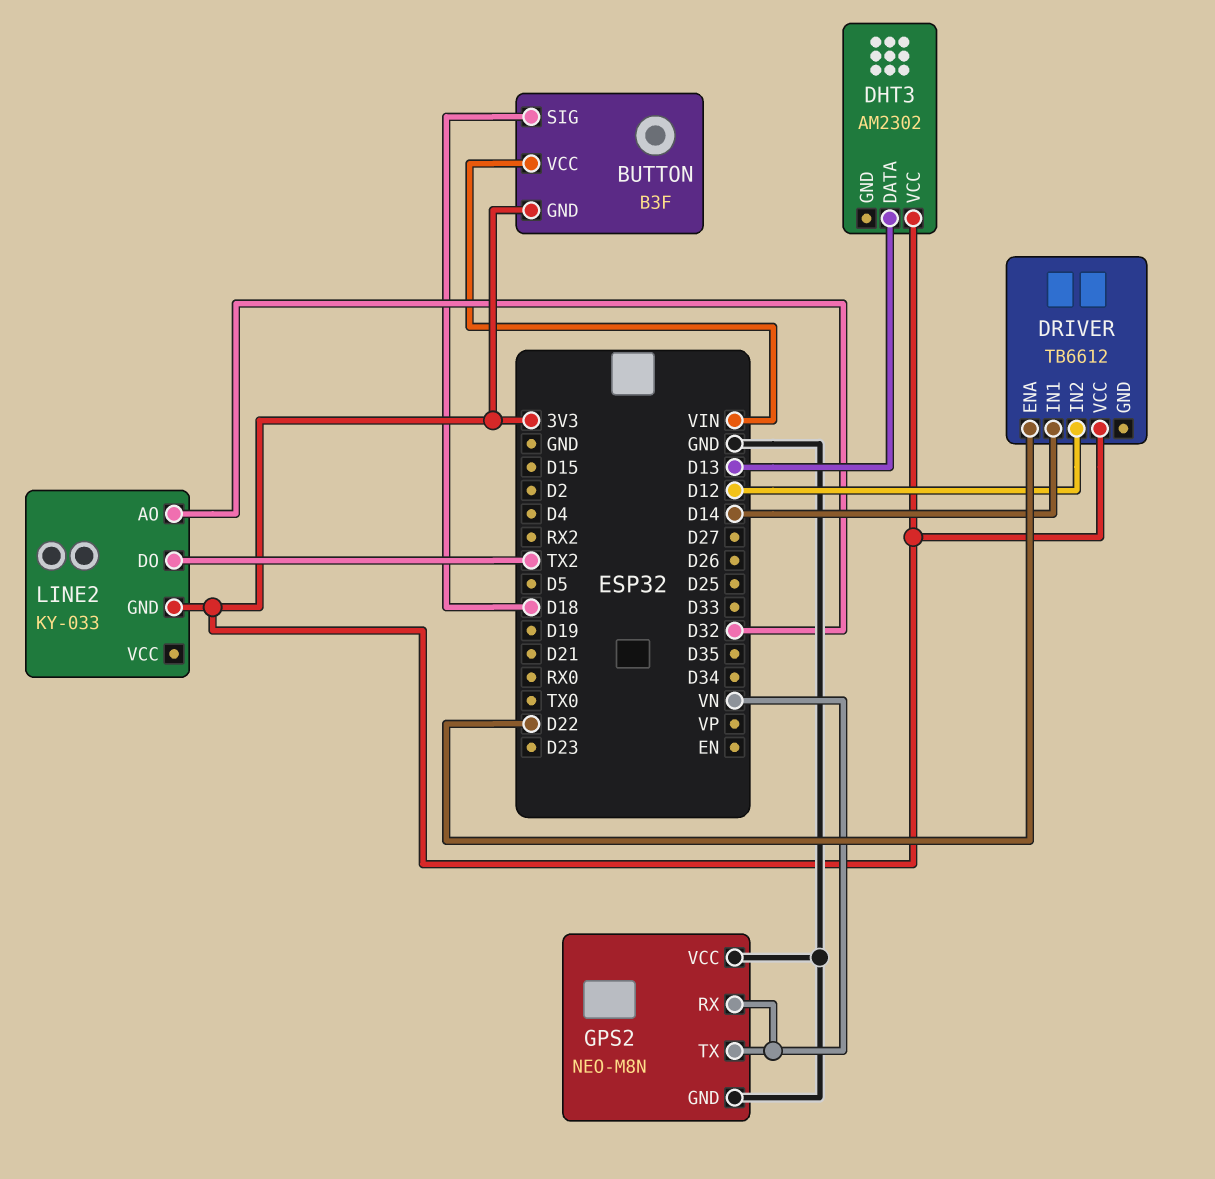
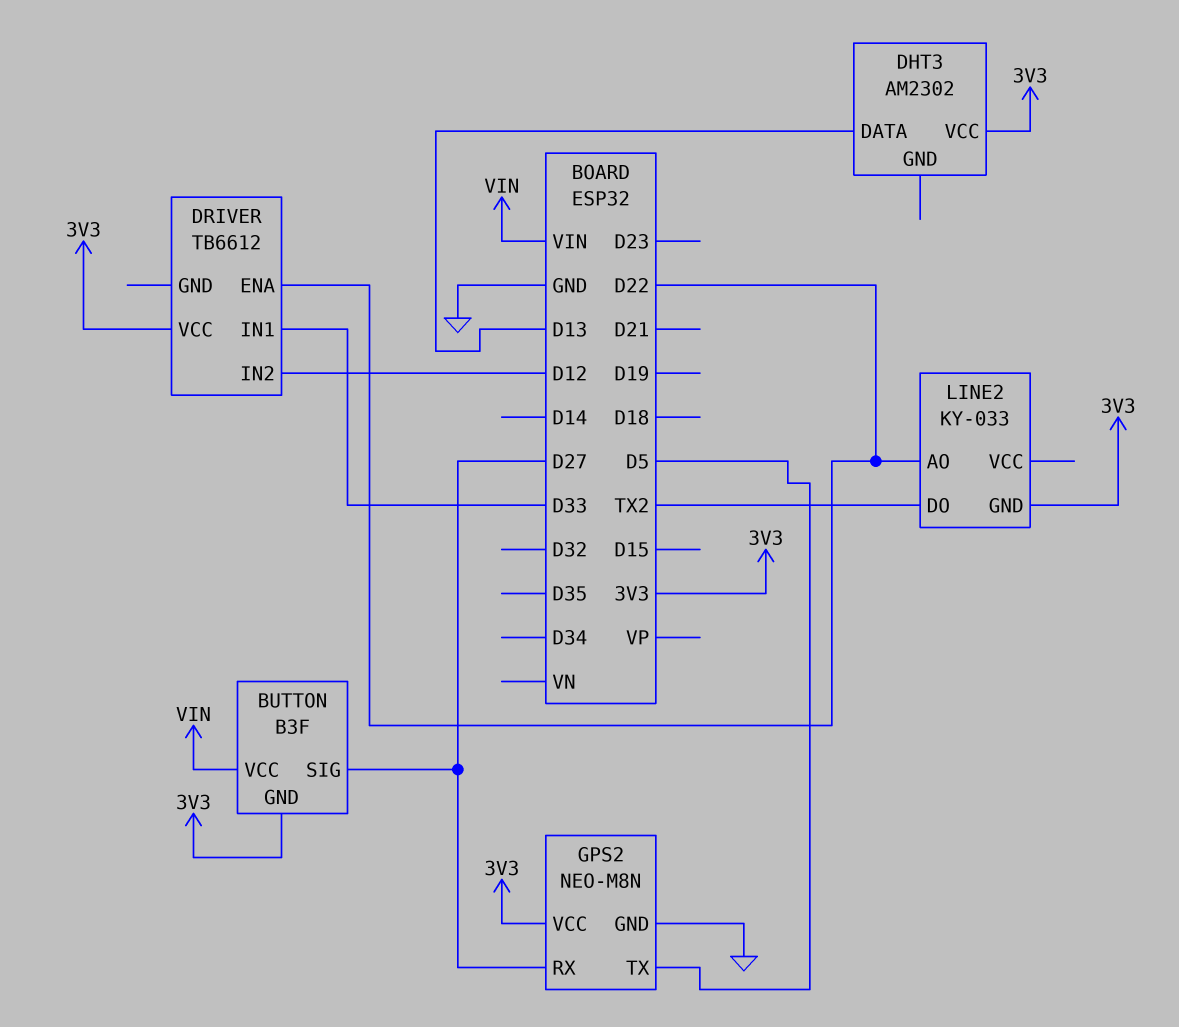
BUTTON pin SIG: D18 -> D27
DRIVER pin IN1: D14 -> D33
GPS2 pin RX: VN -> D27
GPS2 pin TX: VN -> D5
GPS2 pin VCC: GND -> 3V3
LINE2 pin AO: D32 -> D22

